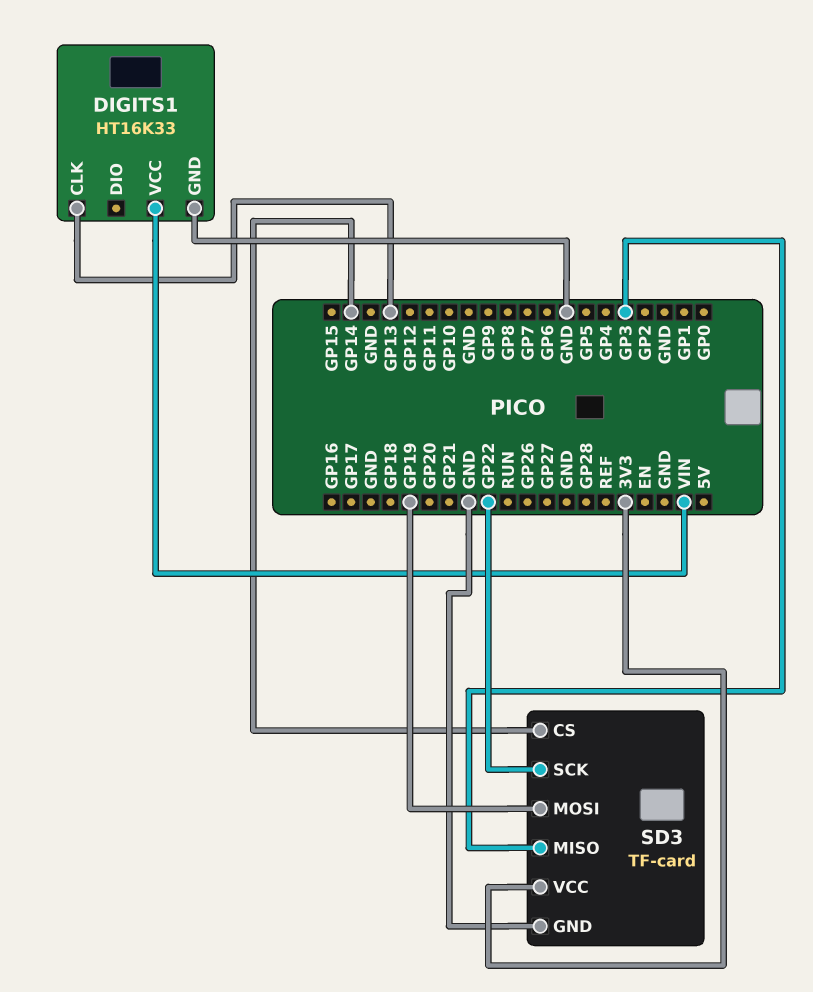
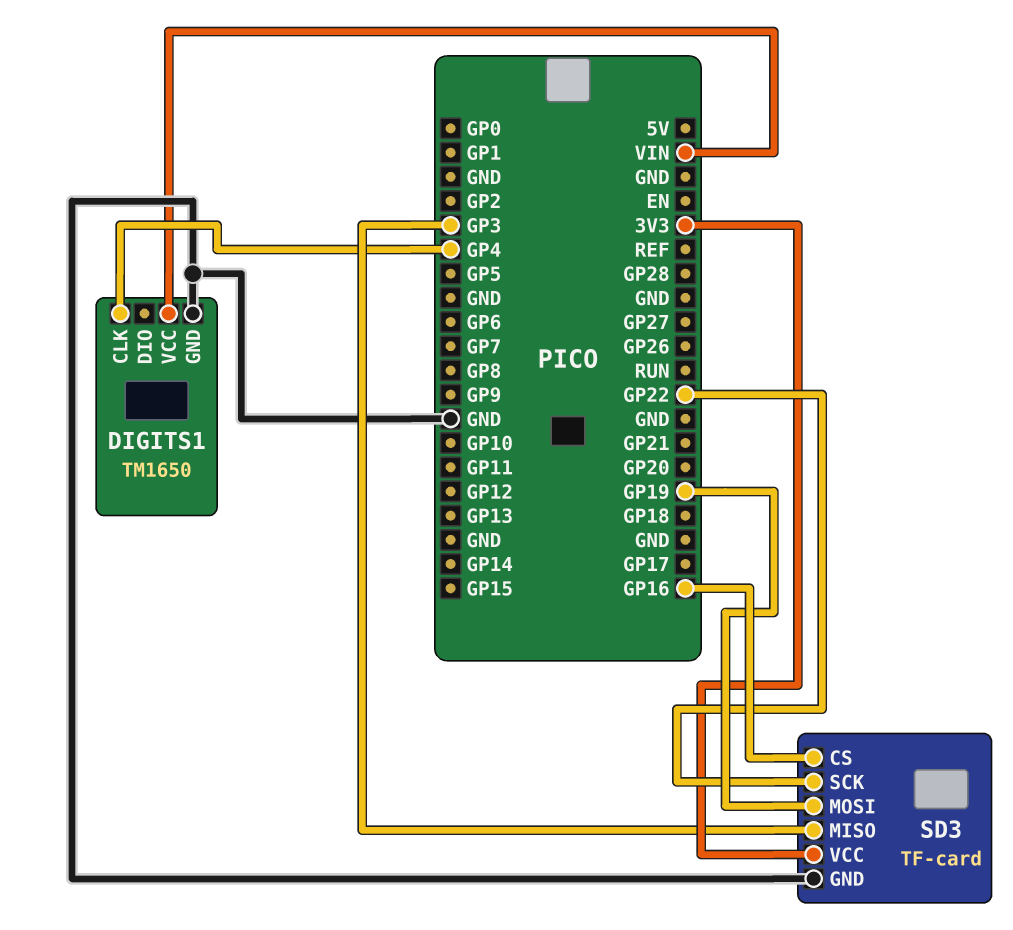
DIGITS1: HT16K33 -> TM1650
DIGITS1 pin CLK: GP13 -> GP4
SD3 pin CS: GP14 -> GP16

